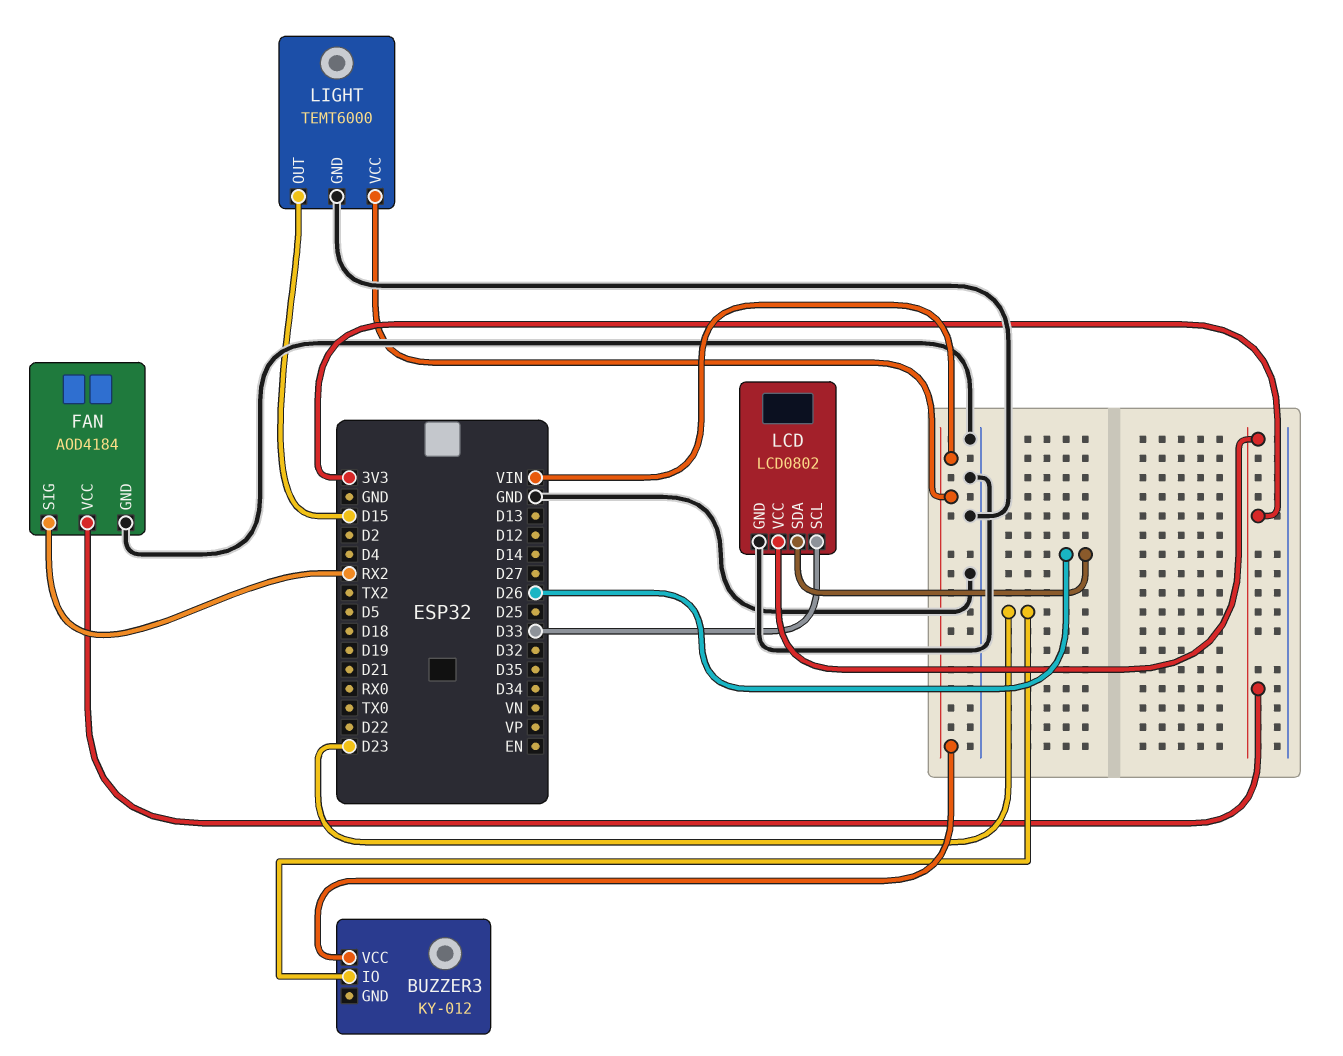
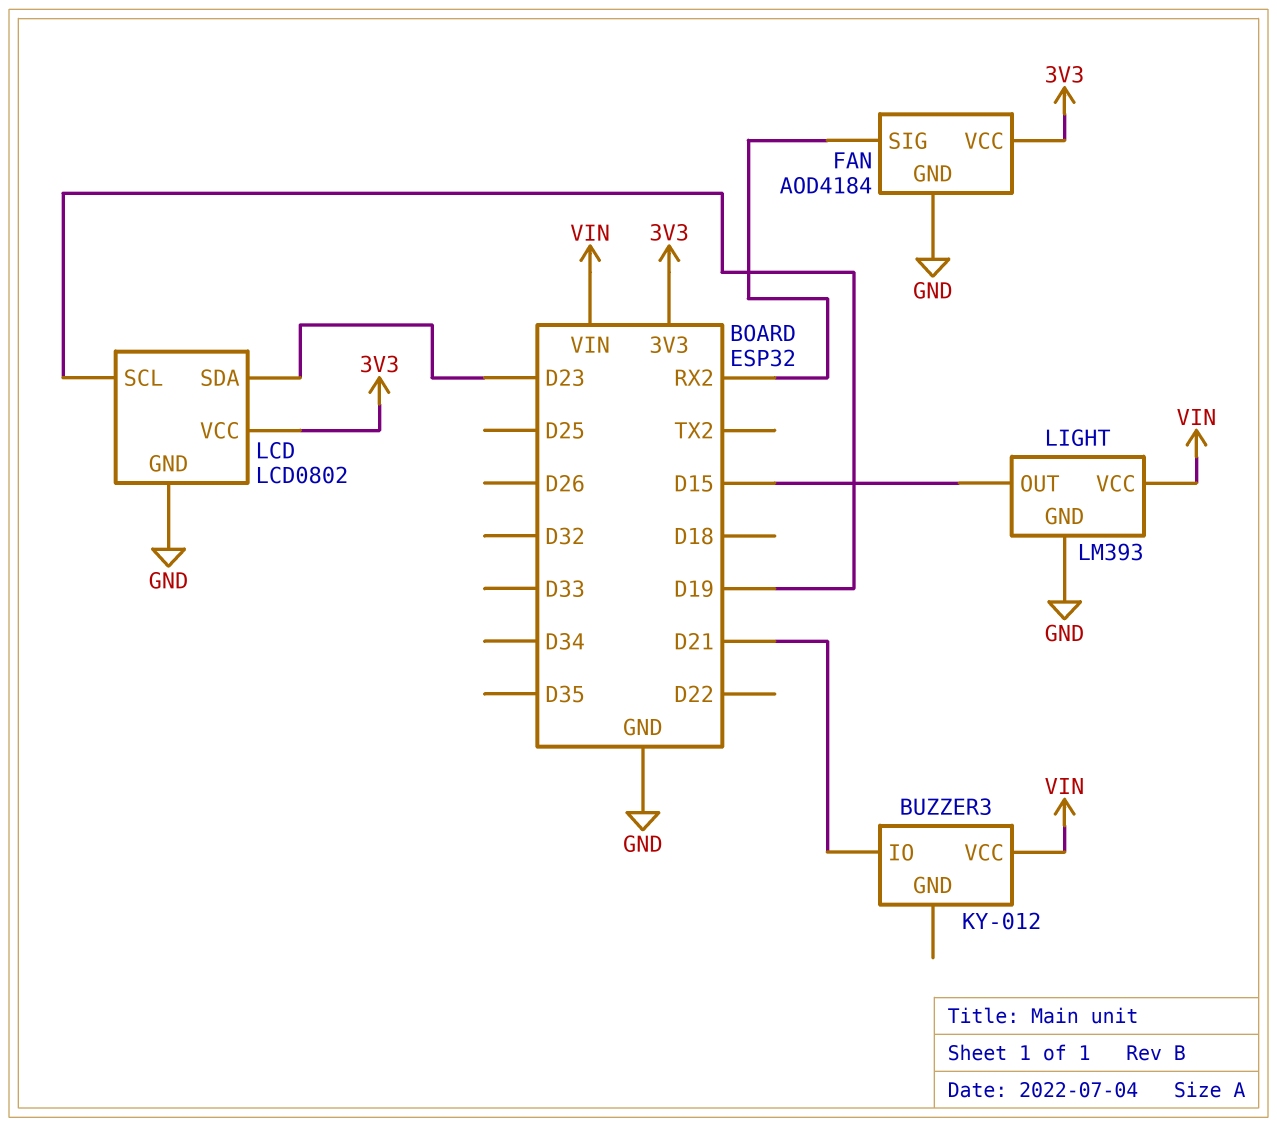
BUZZER3 pin IO: D23 -> D21
LCD pin SCL: D33 -> D19
LCD pin SDA: D26 -> D23
LIGHT: TEMT6000 -> LM393

